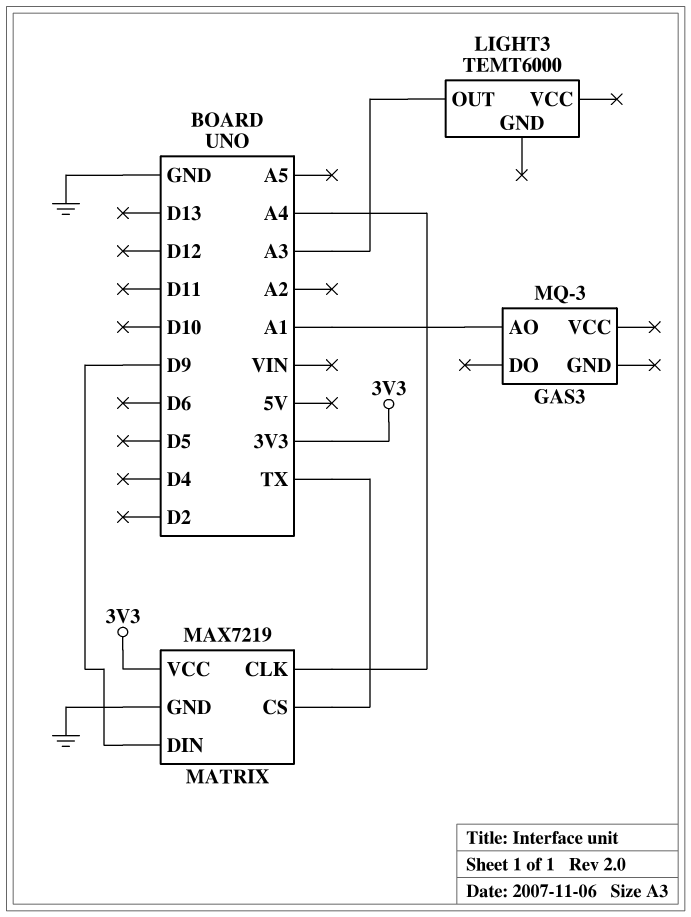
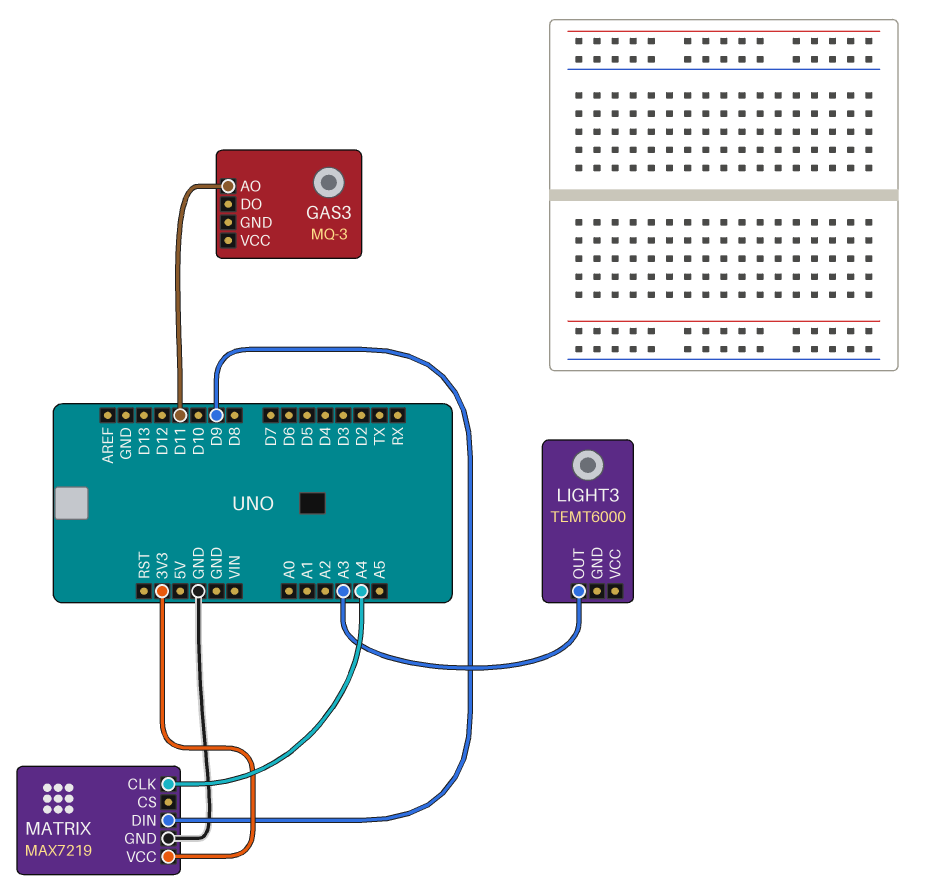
GAS3 pin AO: A1 -> D11
MATRIX pin CS: TX -> none

